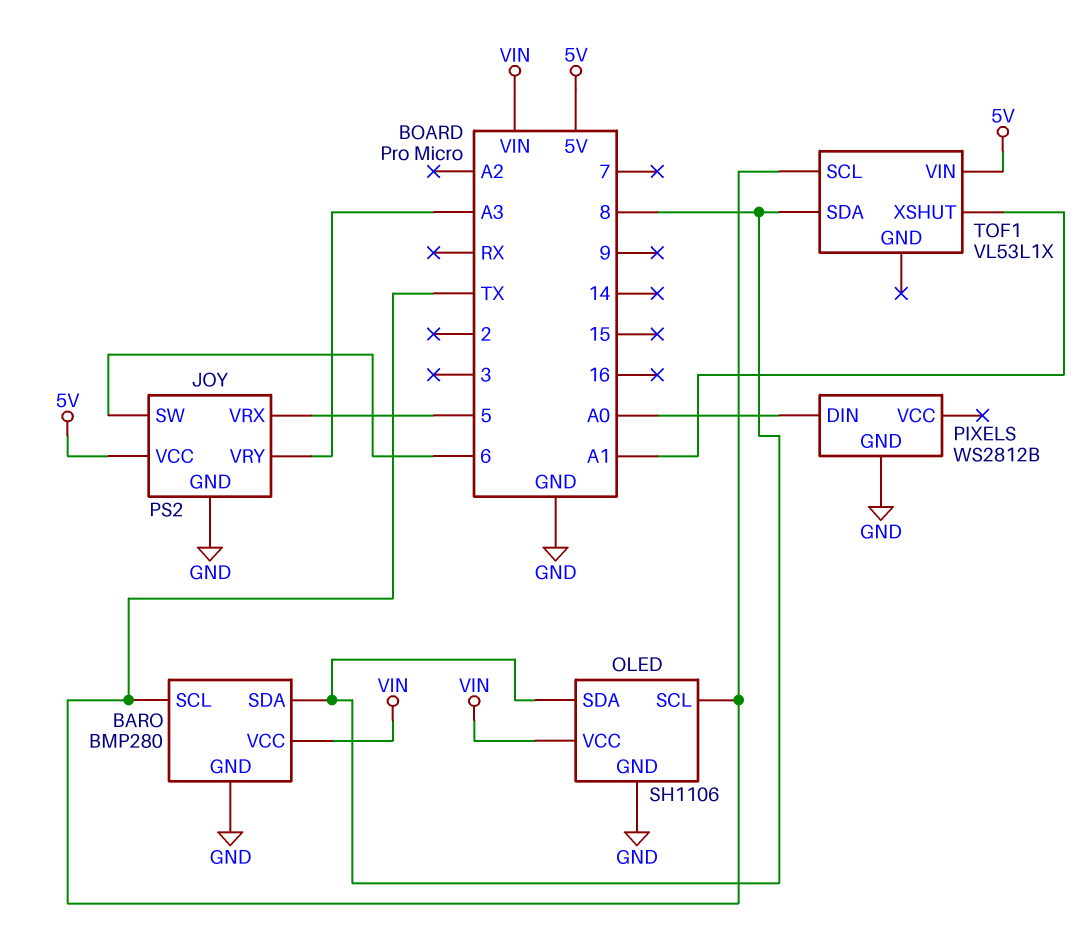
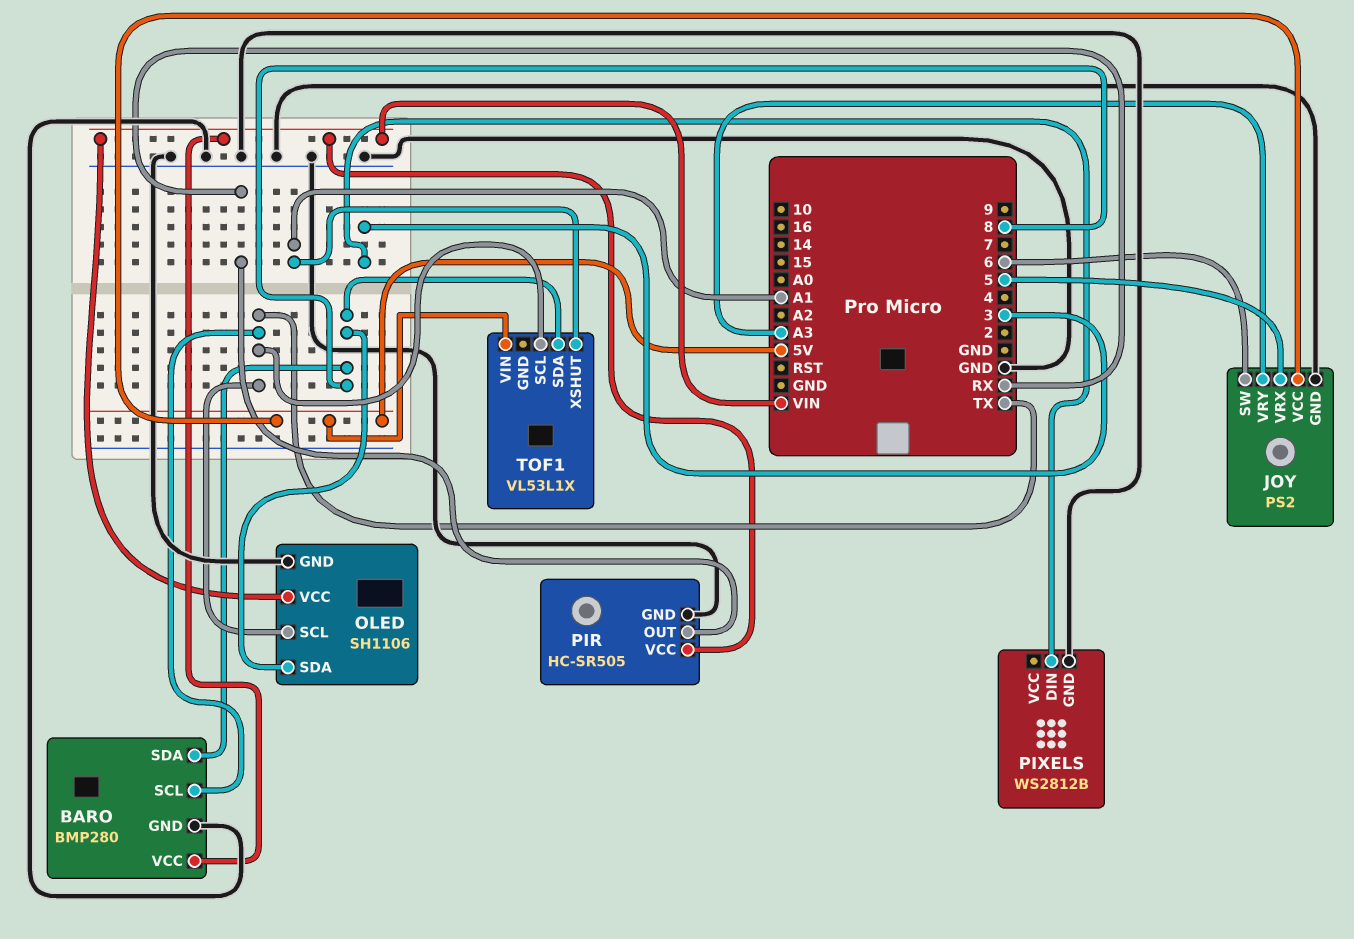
PIR: none -> HC-SR505
PIR pin GND: none -> GND
PIR pin OUT: none -> RX
PIR pin VCC: none -> VIN
PIXELS pin DIN: A0 -> 3

